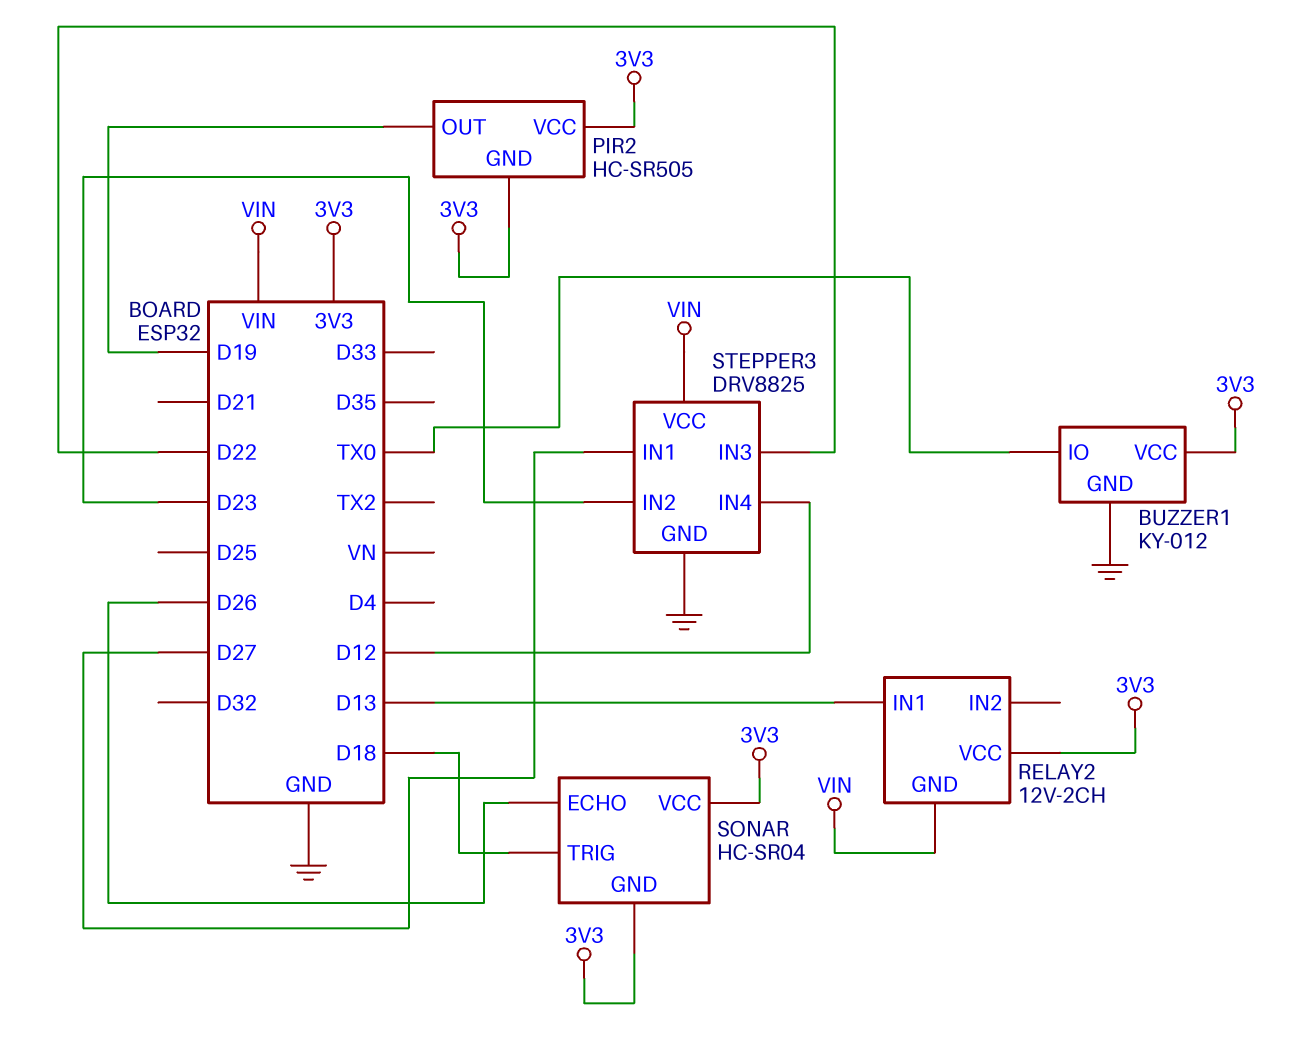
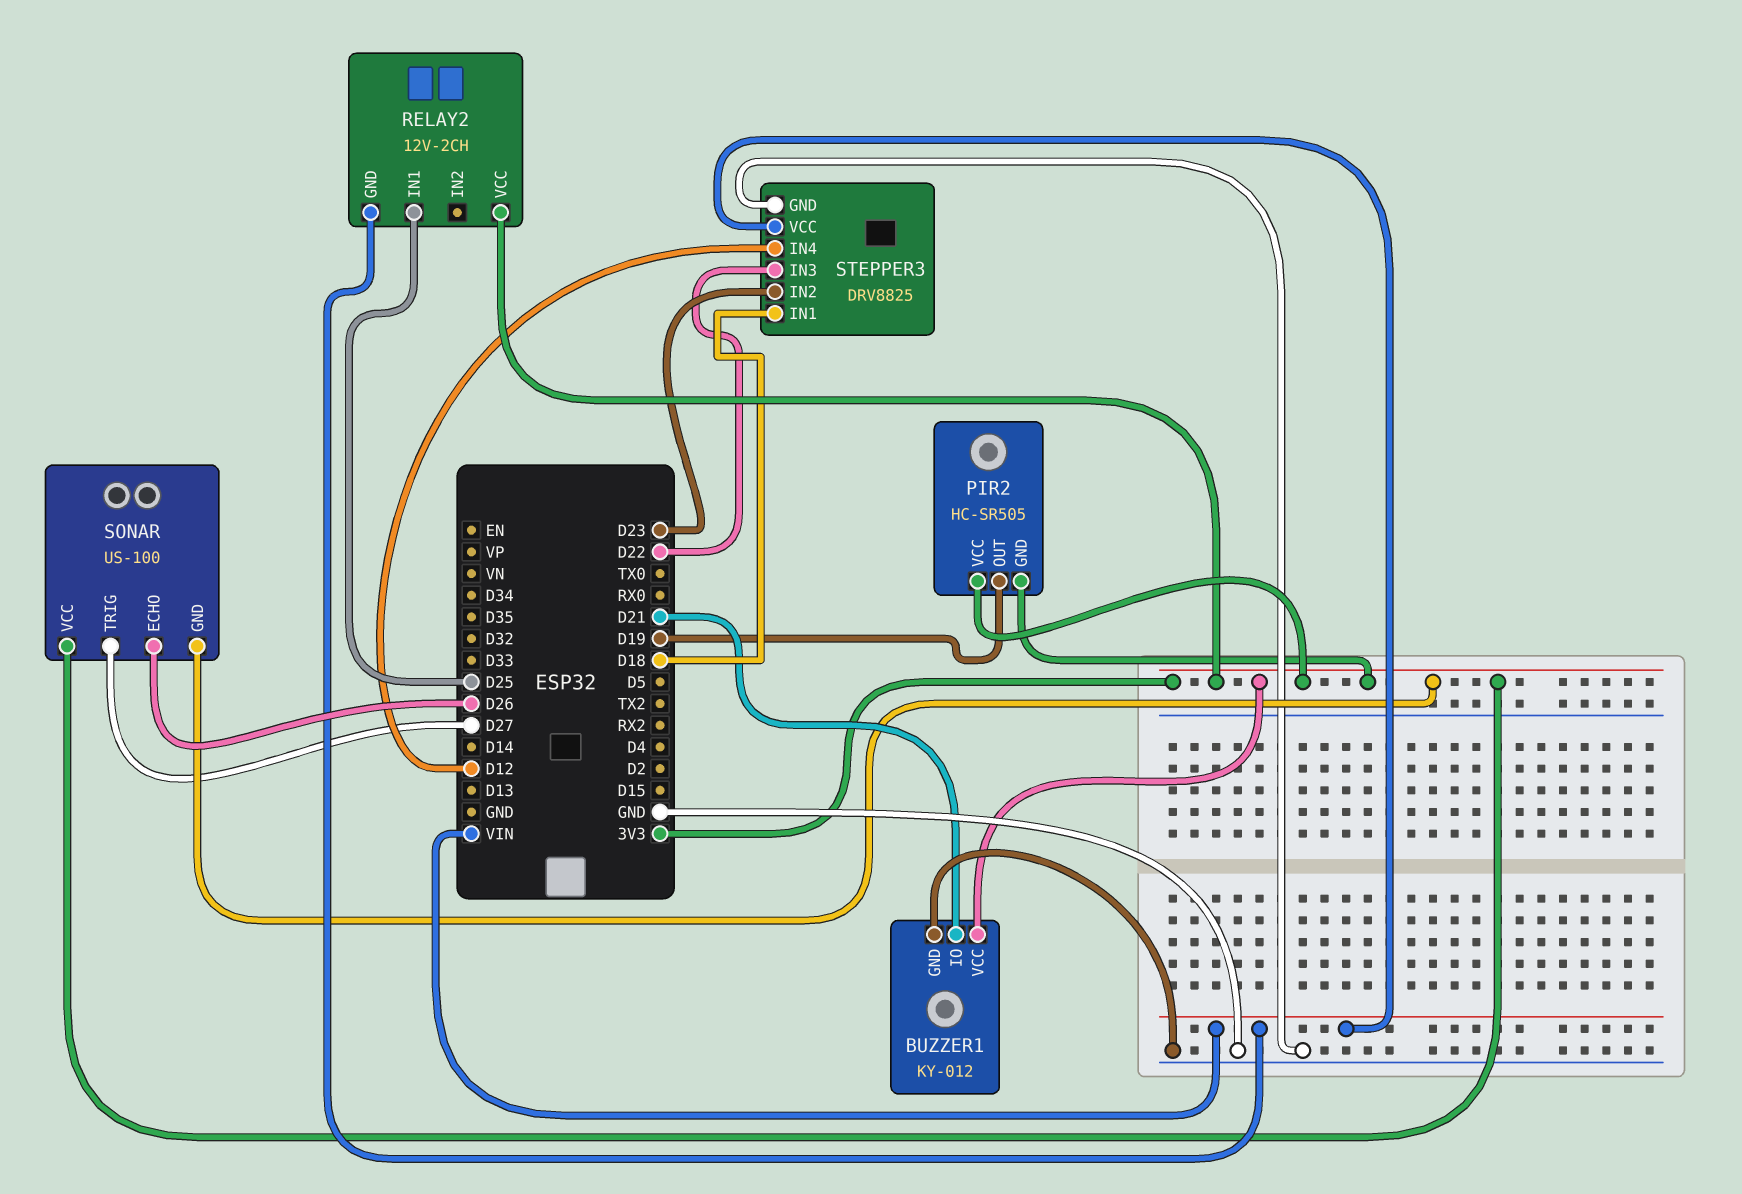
BUZZER1 pin IO: TX0 -> D21
RELAY2 pin IN1: D13 -> D25
SONAR: HC-SR04 -> US-100
SONAR pin TRIG: D18 -> D27
STEPPER3 pin IN1: D27 -> D18

